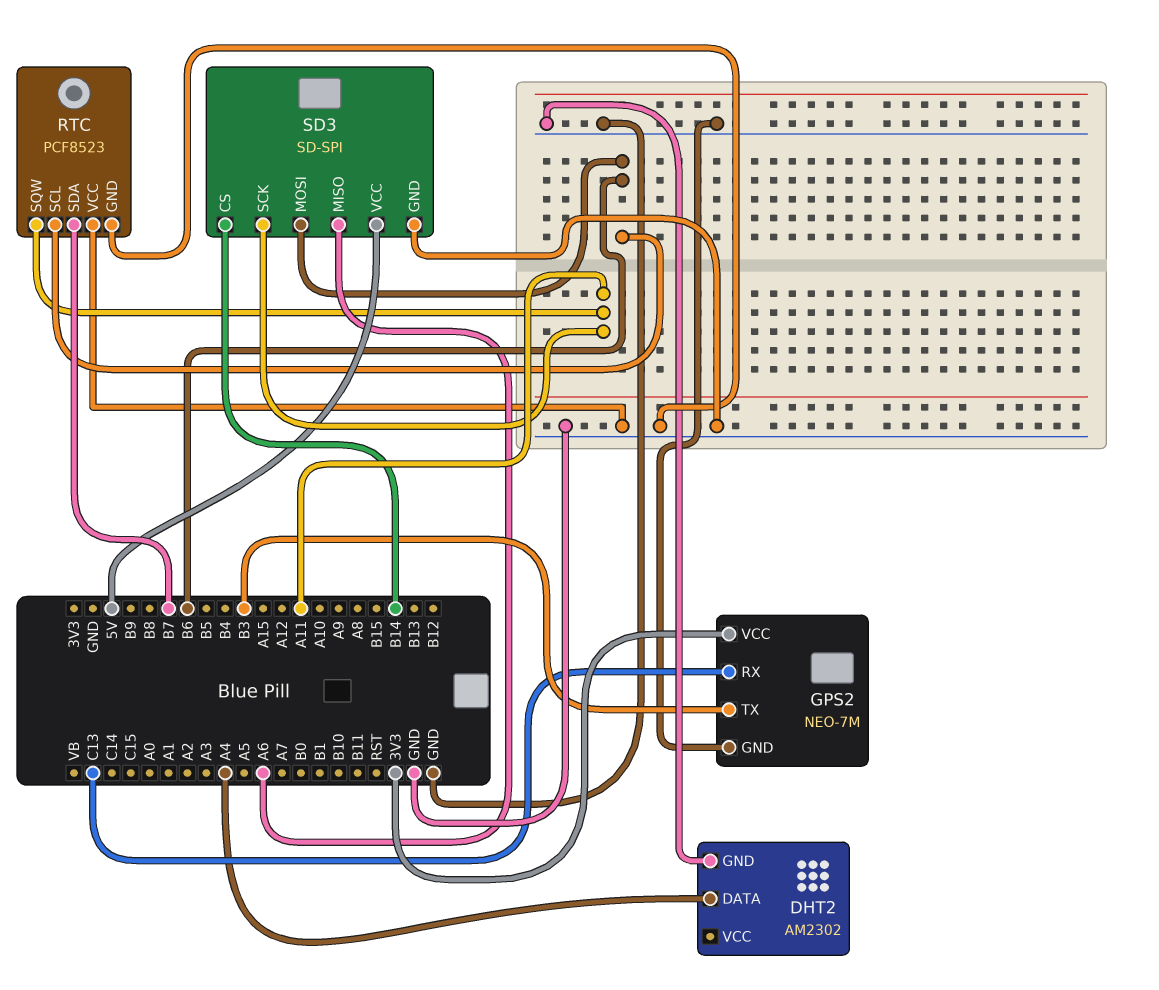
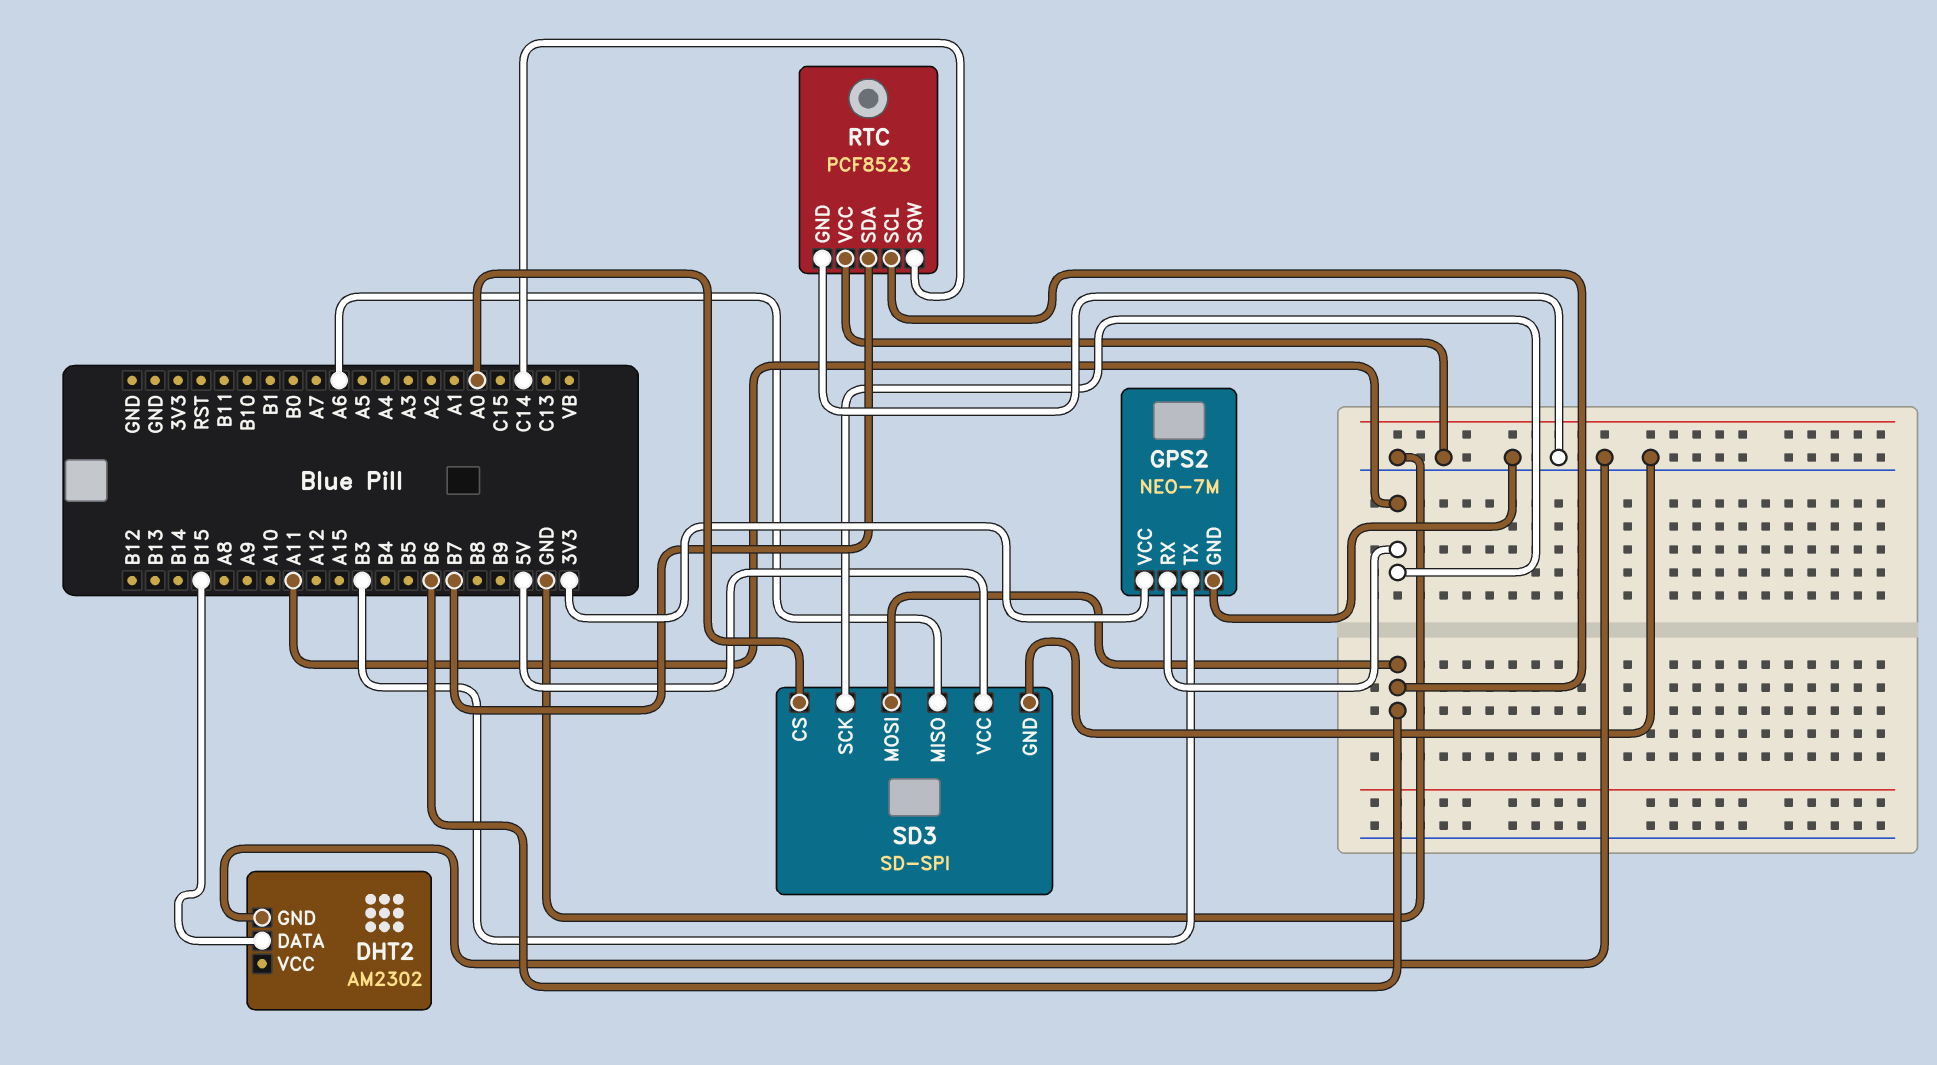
DHT2 pin DATA: A4 -> B15
GPS2 pin RX: C13 -> A11
RTC pin SQW: A11 -> C14
SD3 pin CS: B14 -> A0

